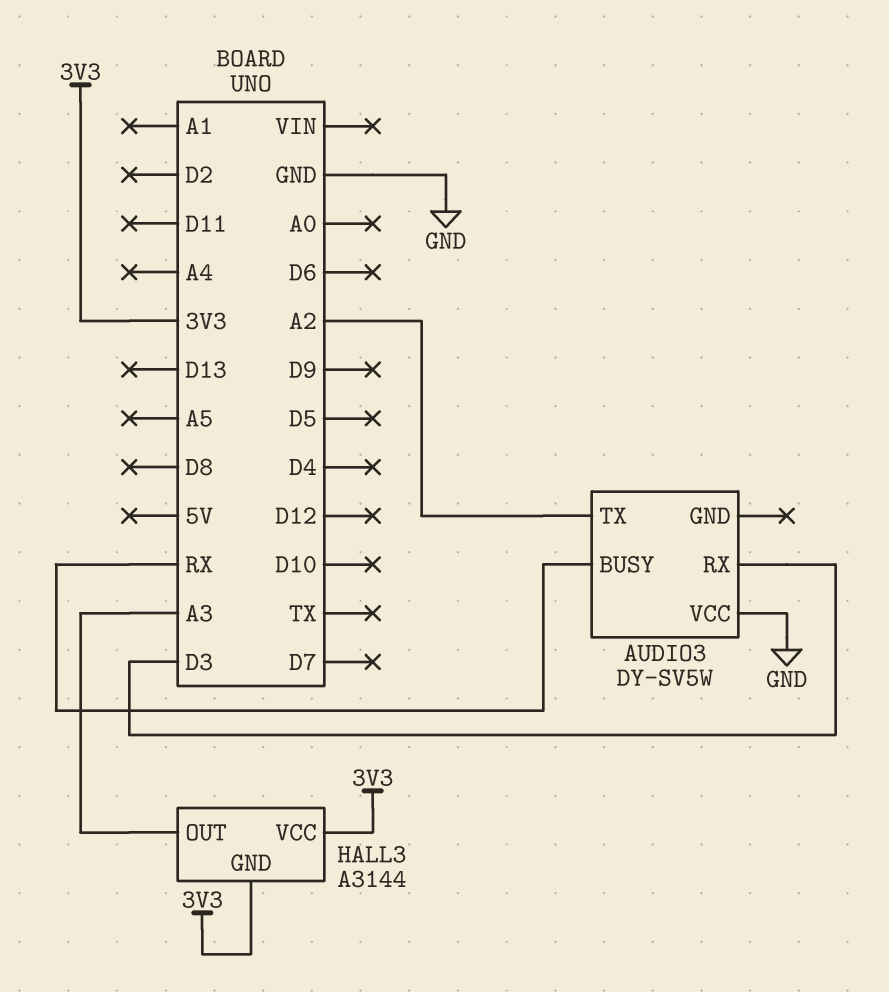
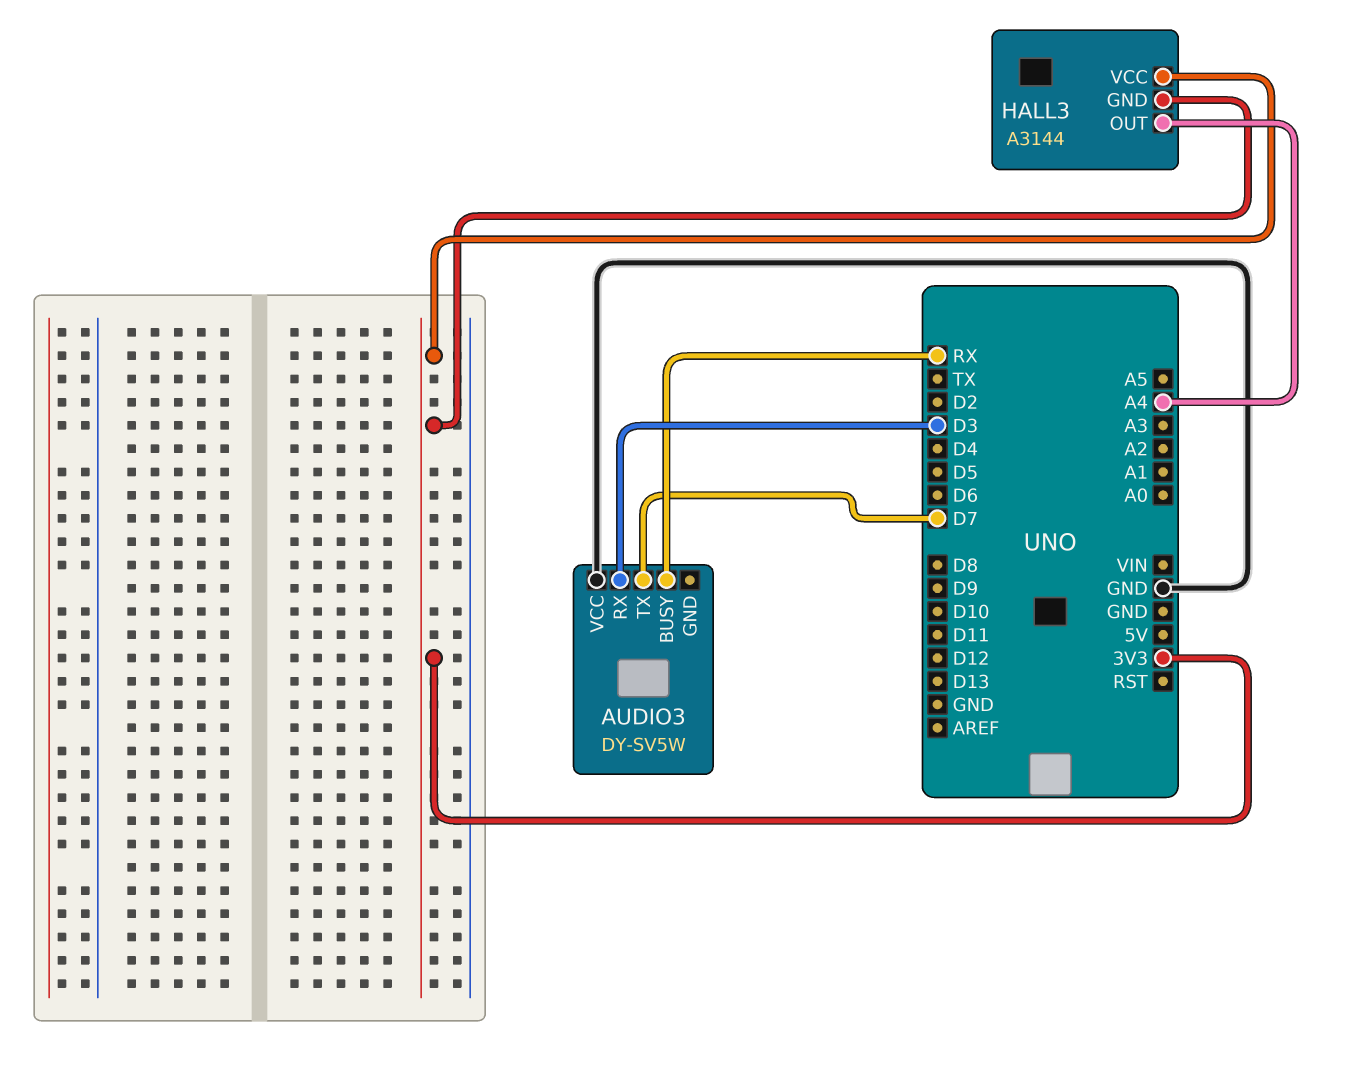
AUDIO3 pin TX: A2 -> D7
HALL3 pin OUT: A3 -> A4

